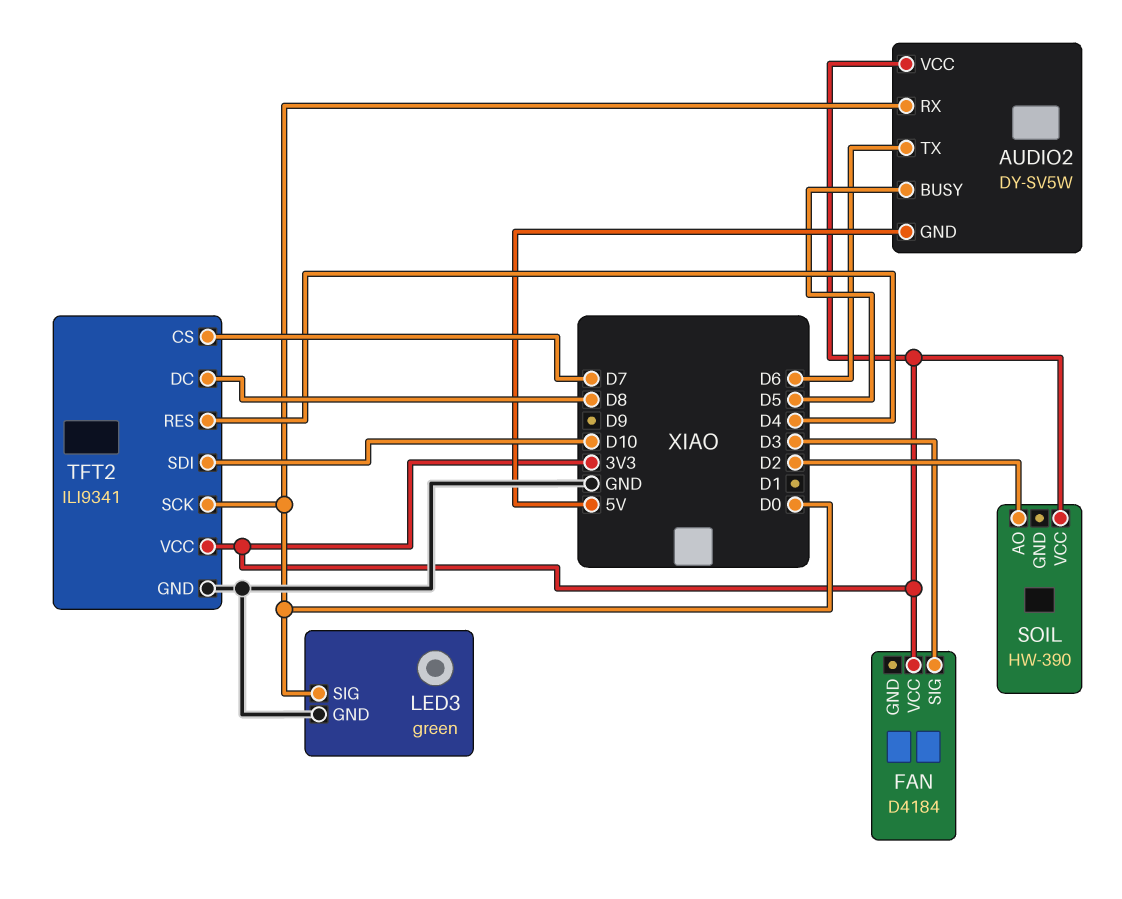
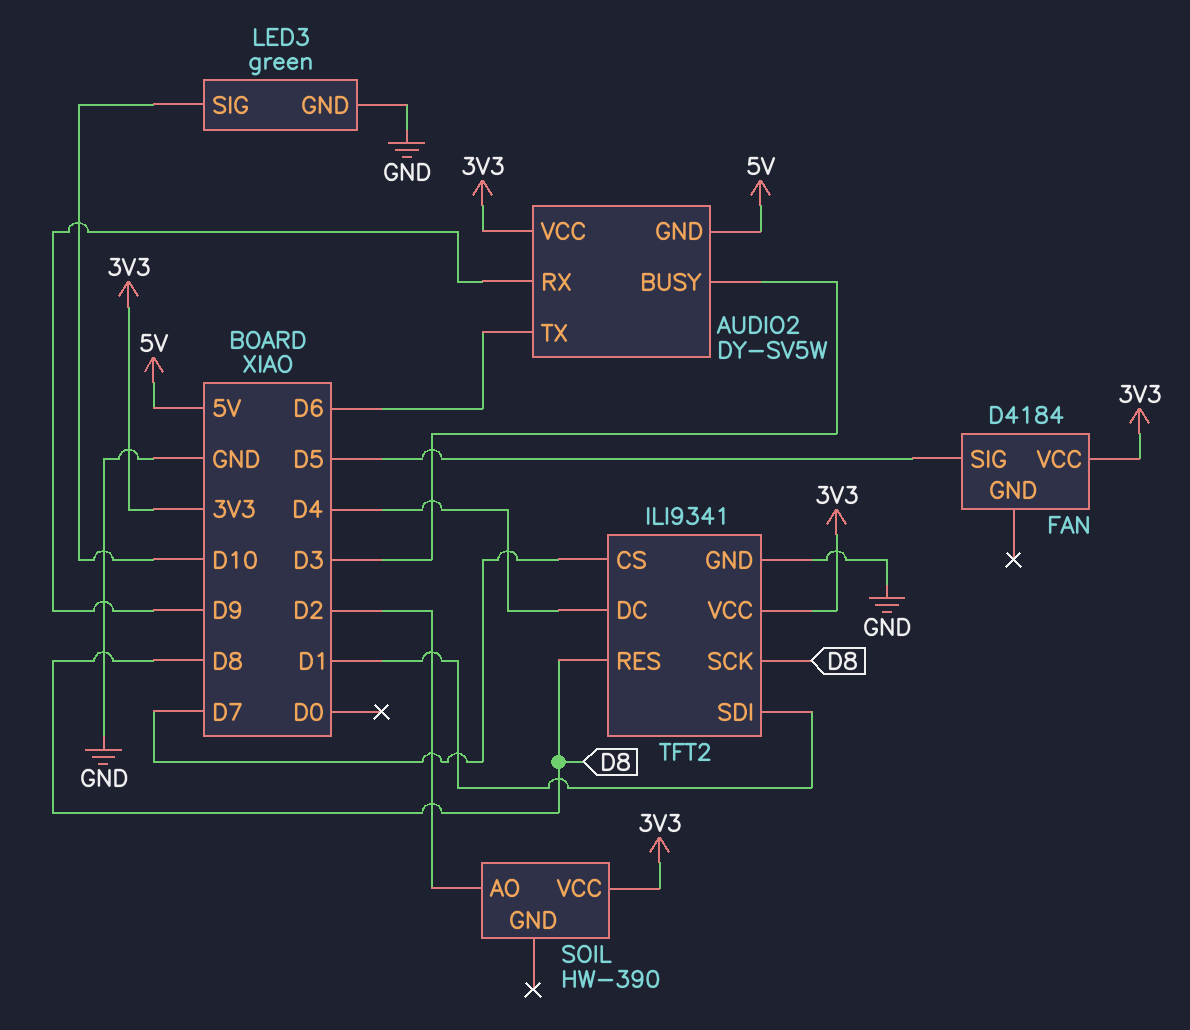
AUDIO2 pin BUSY: D5 -> D3
AUDIO2 pin RX: D0 -> D9
FAN pin SIG: D3 -> D5
LED3 pin SIG: D0 -> D10
TFT2 pin DC: D8 -> D4
TFT2 pin RES: D4 -> D8
TFT2 pin SCK: D0 -> D8
TFT2 pin SDI: D10 -> D1

